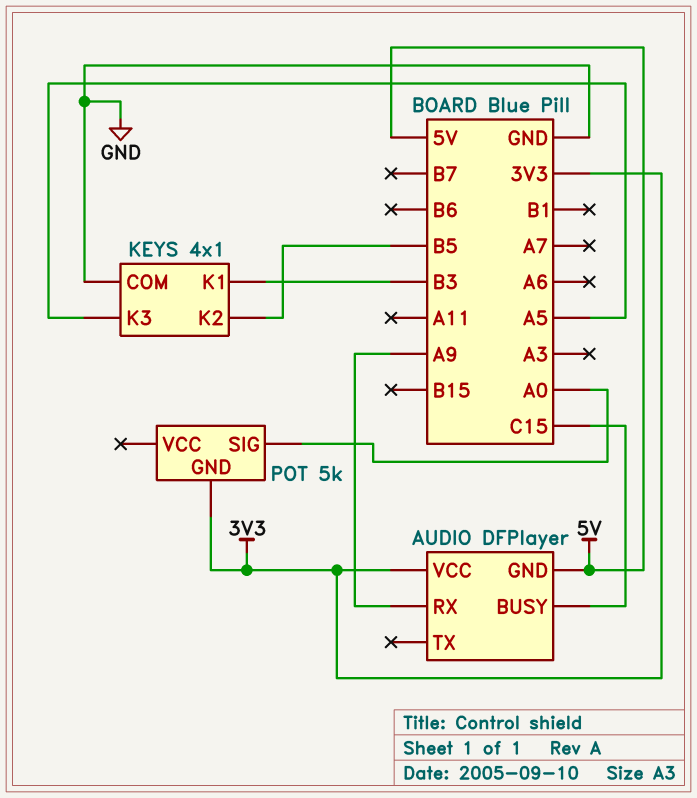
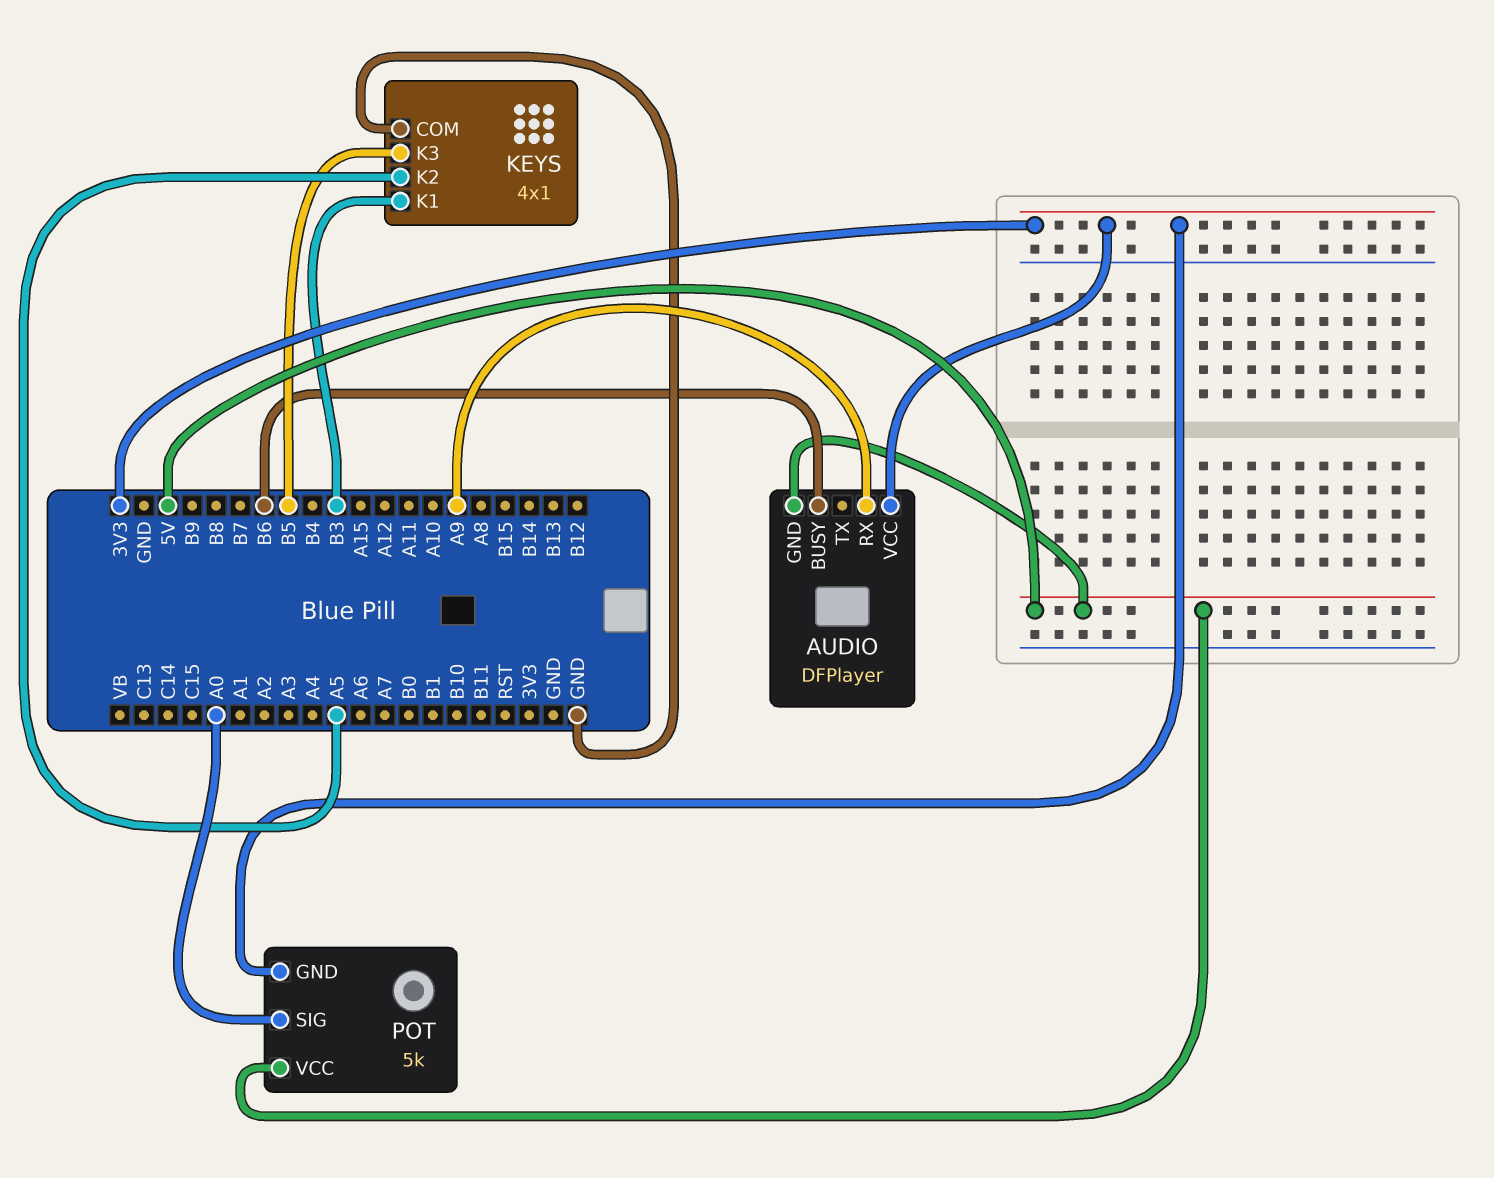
AUDIO pin BUSY: C15 -> B6
KEYS pin K2: B5 -> A5
KEYS pin K3: A5 -> B5
POT pin VCC: none -> 5V

